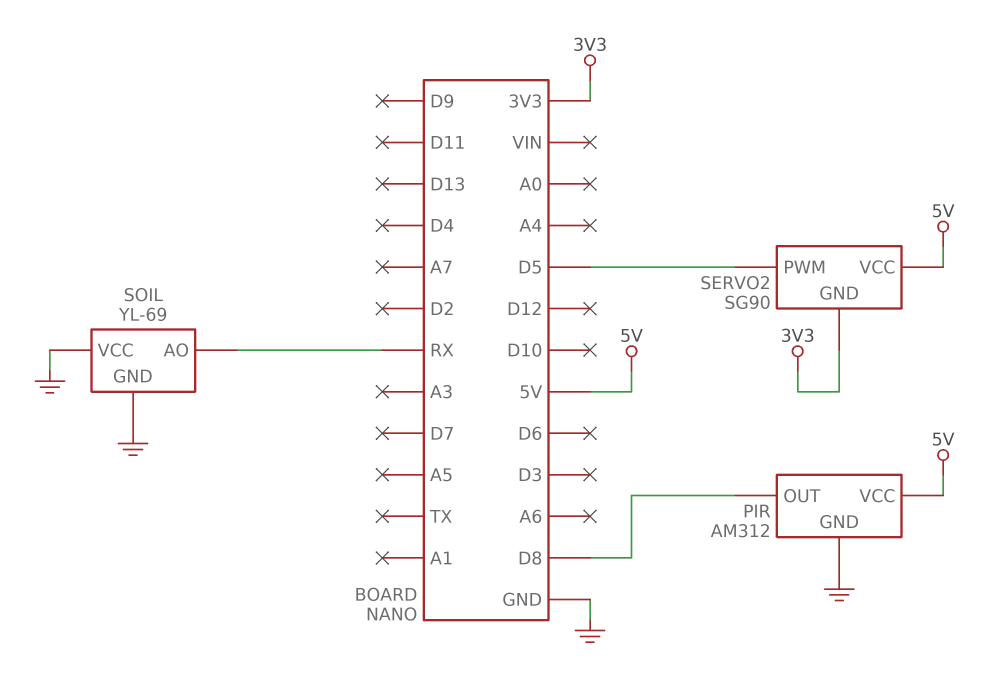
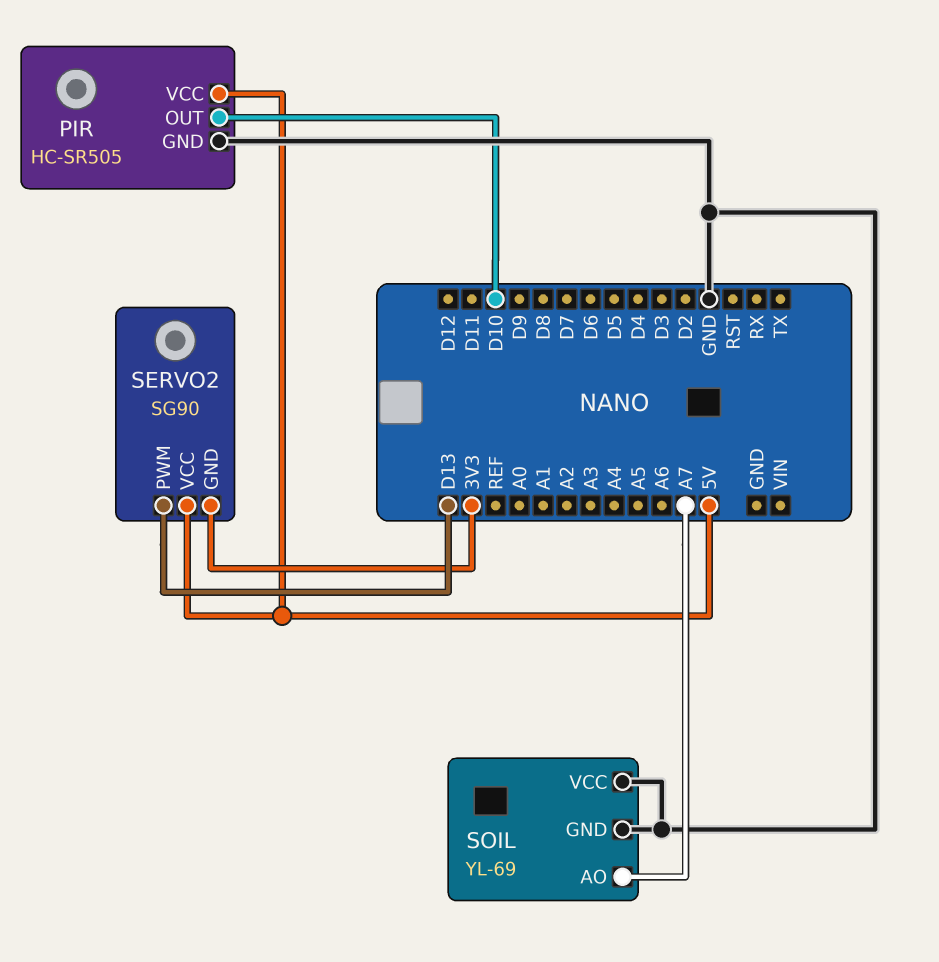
PIR: AM312 -> HC-SR505
PIR pin OUT: D8 -> D10
SERVO2 pin PWM: D5 -> D13
SOIL pin AO: RX -> A7

